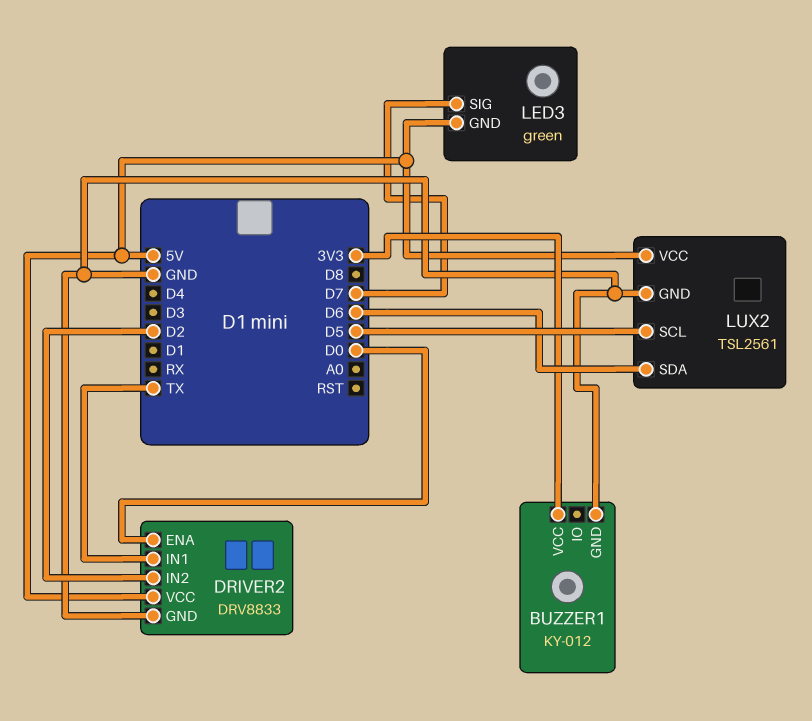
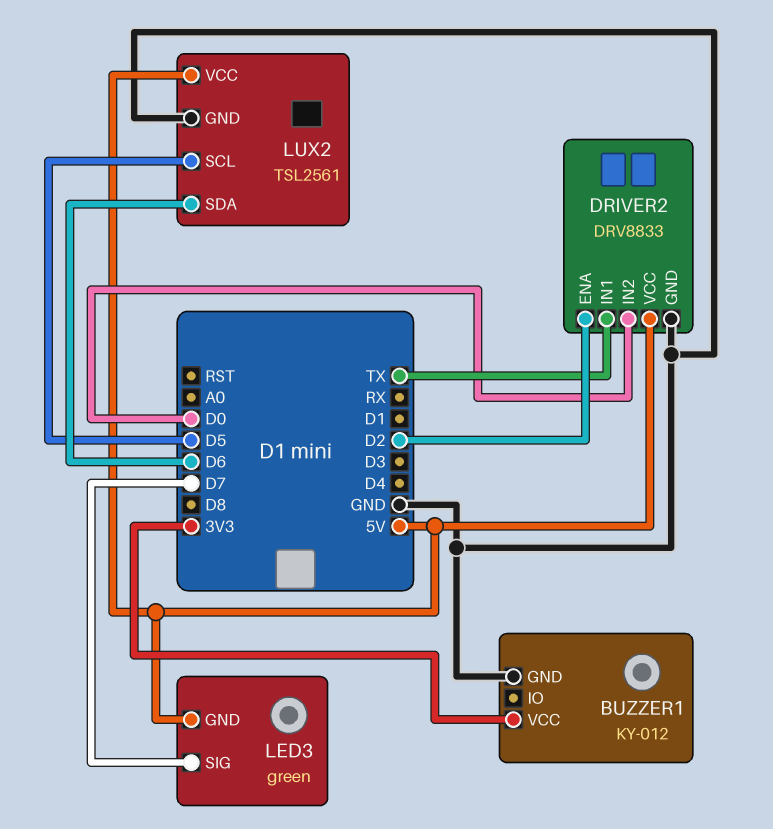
DRIVER2 pin ENA: D0 -> D2
DRIVER2 pin IN2: D2 -> D0

